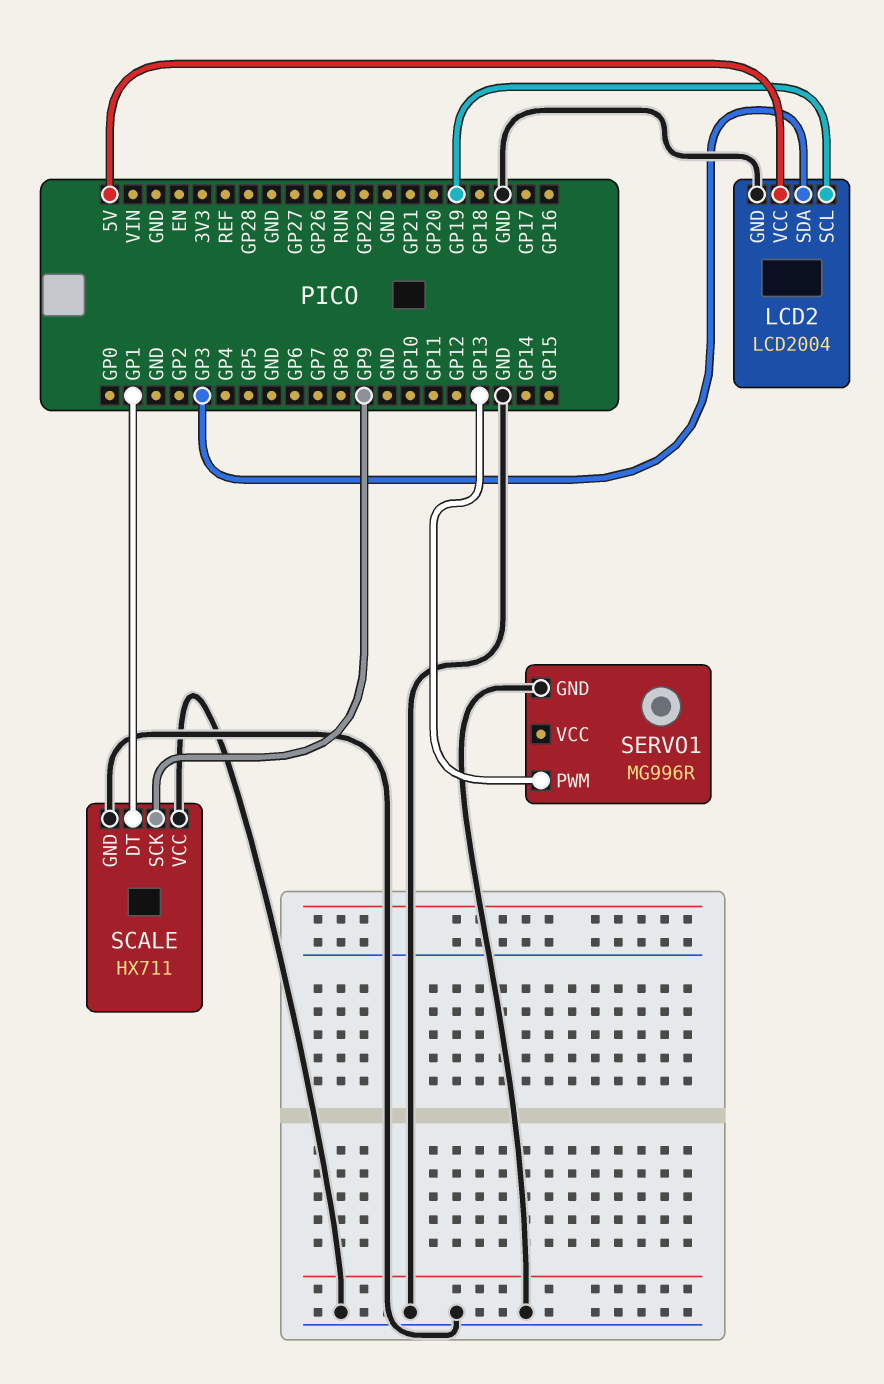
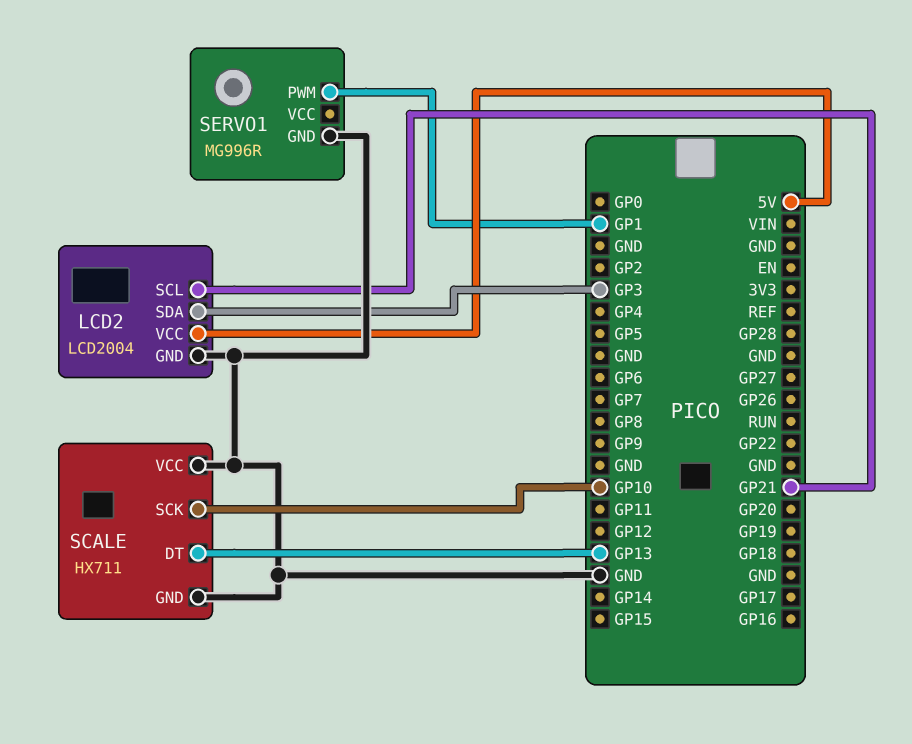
LCD2 pin SCL: GP19 -> GP21
SCALE pin DT: GP1 -> GP13
SCALE pin SCK: GP9 -> GP10
SERVO1 pin PWM: GP13 -> GP1

